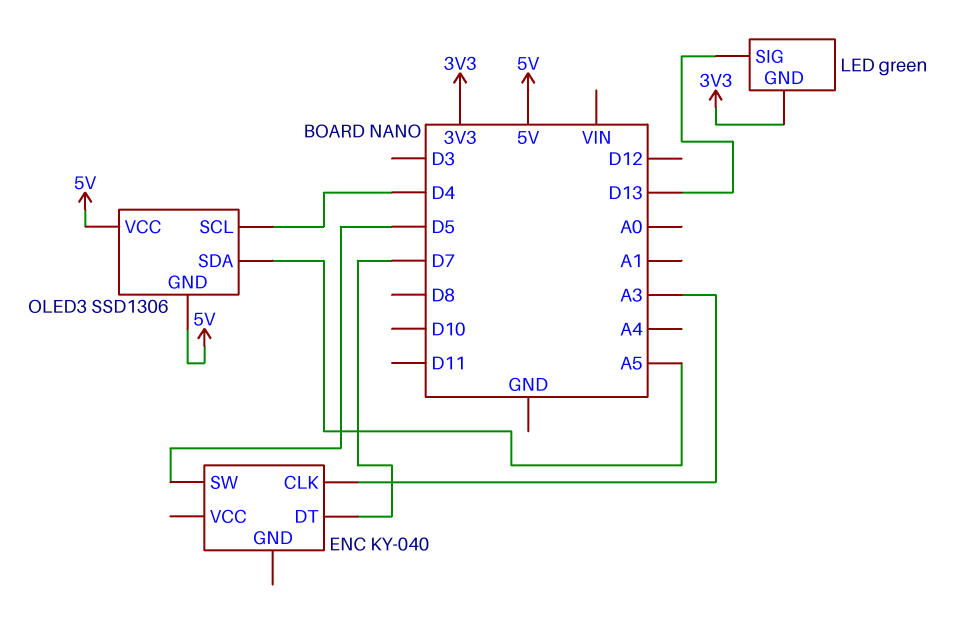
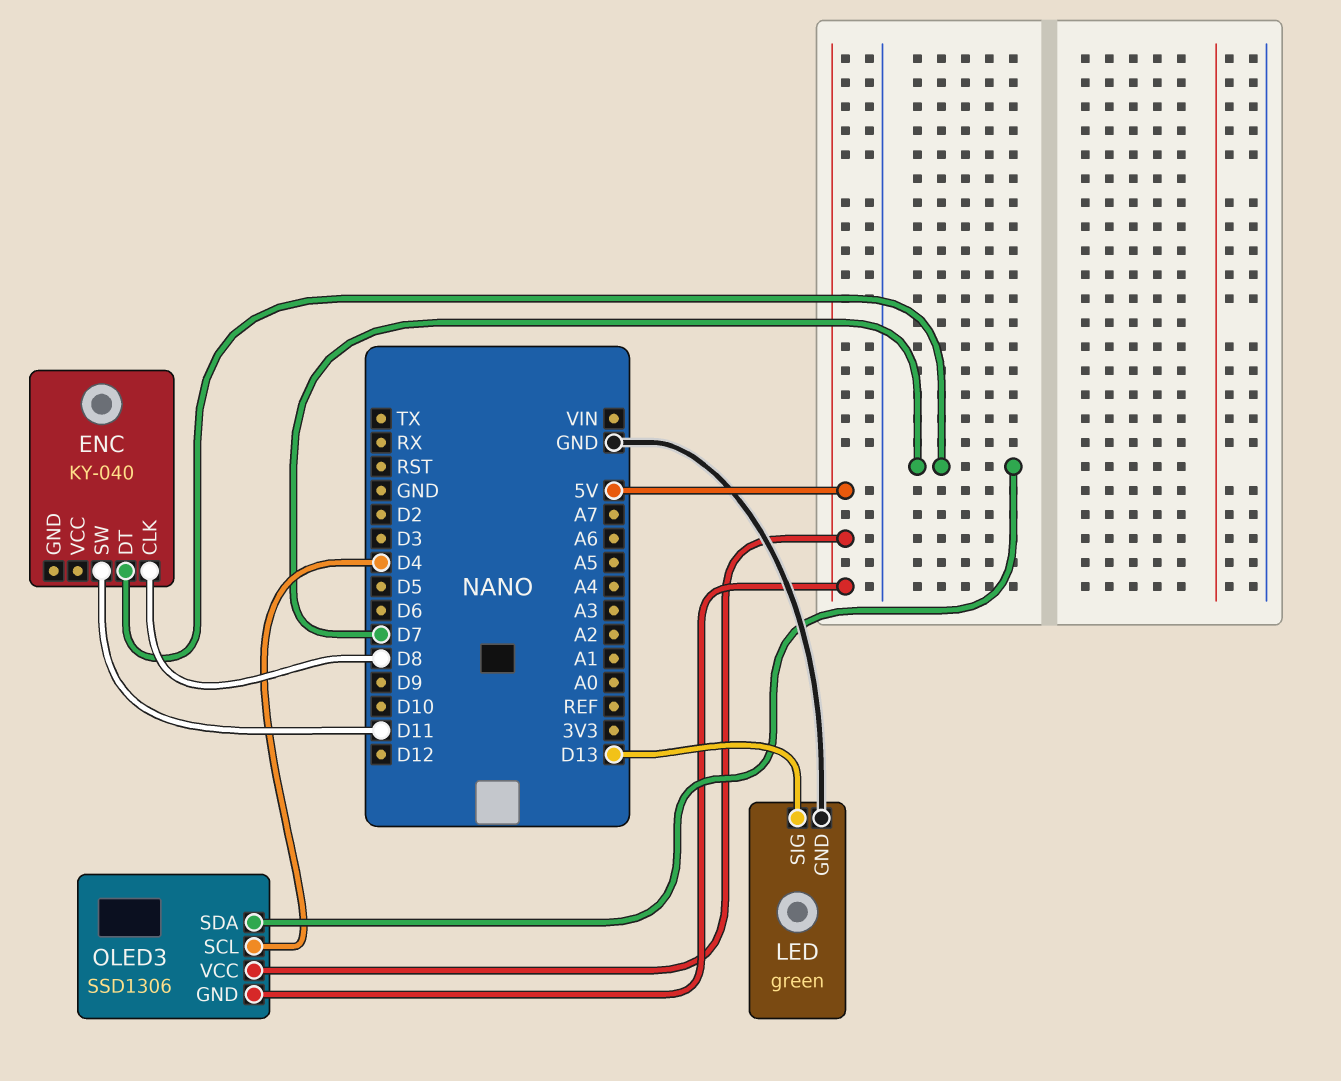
ENC pin CLK: A3 -> D8
ENC pin SW: D5 -> D11
LED pin GND: 3V3 -> GND
OLED3 pin SDA: A5 -> D7

